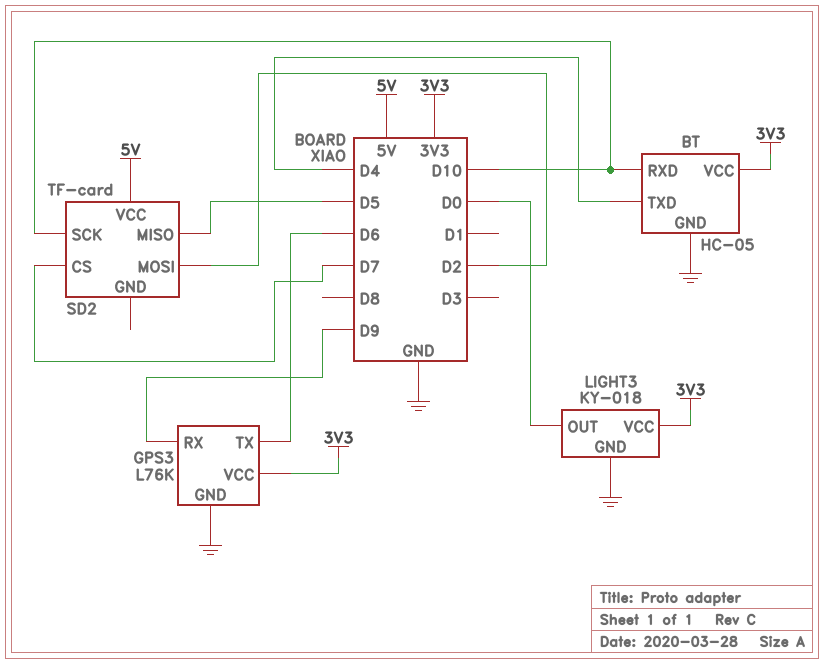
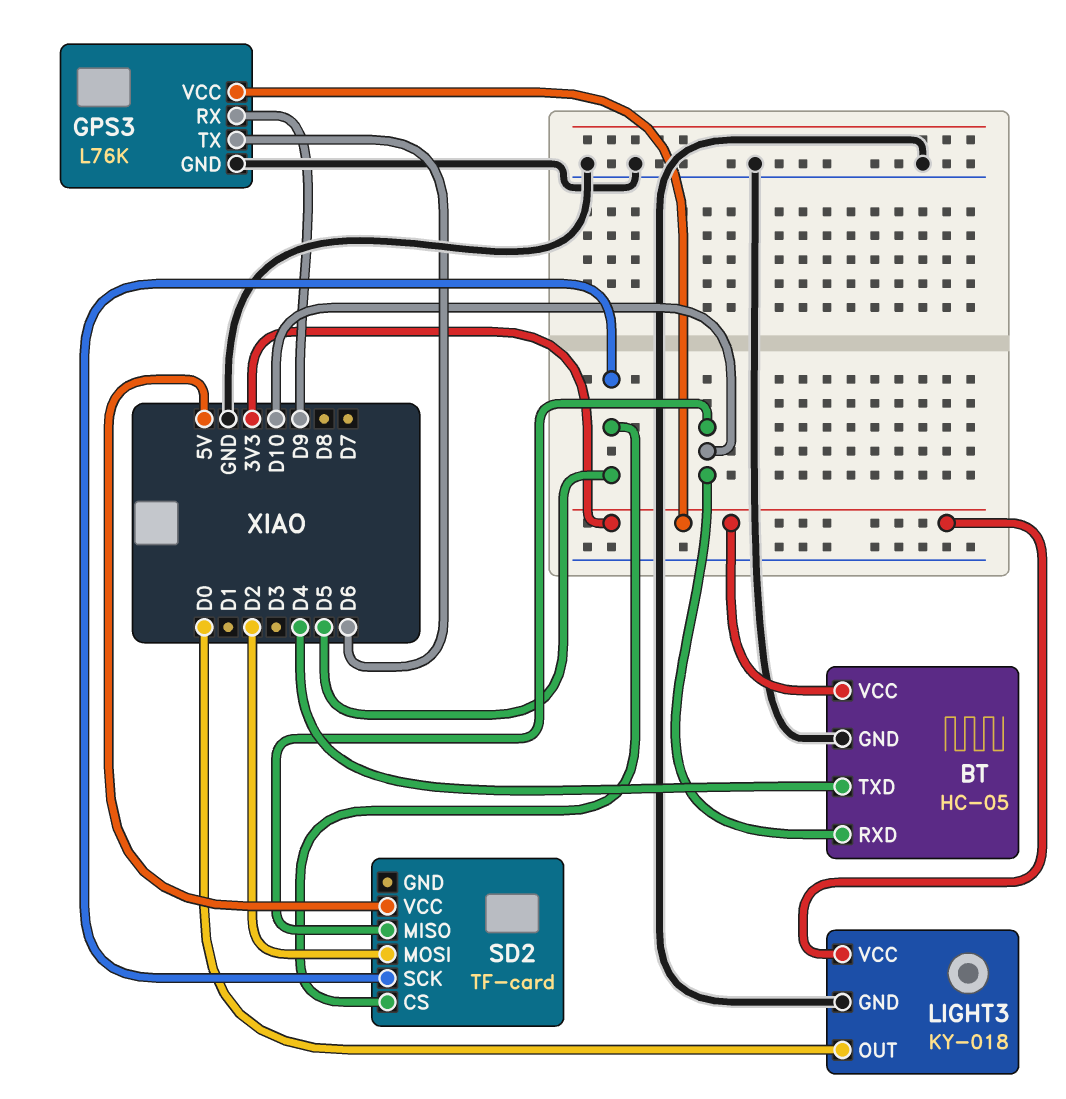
SD2 pin CS: D7 -> D5
SD2 pin MISO: D5 -> D10
SD2 pin SCK: D10 -> D5

